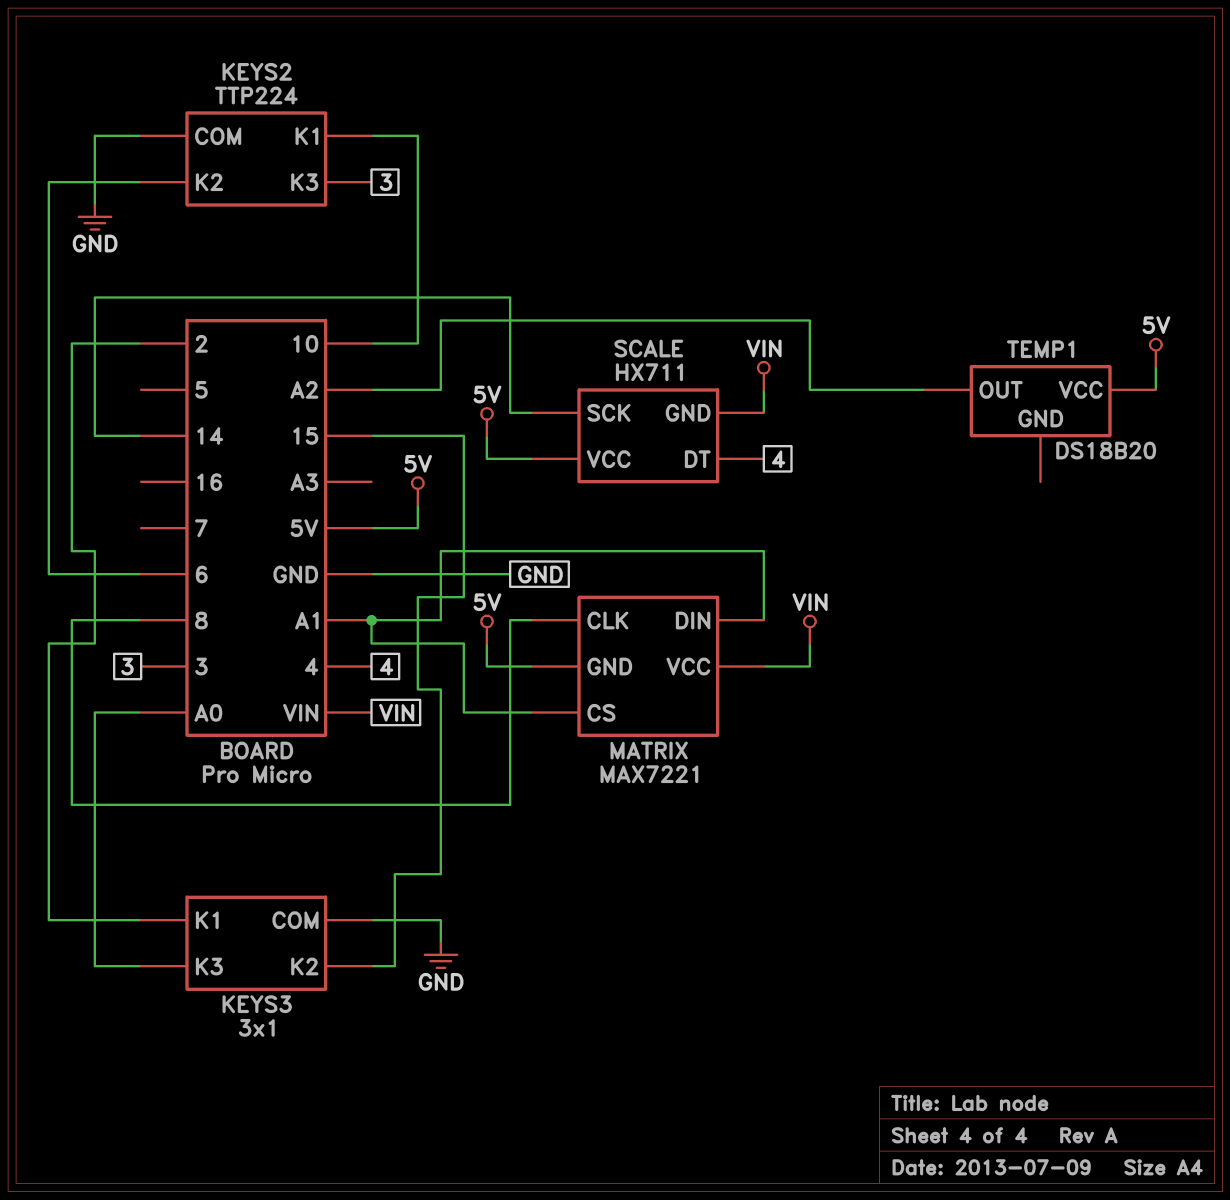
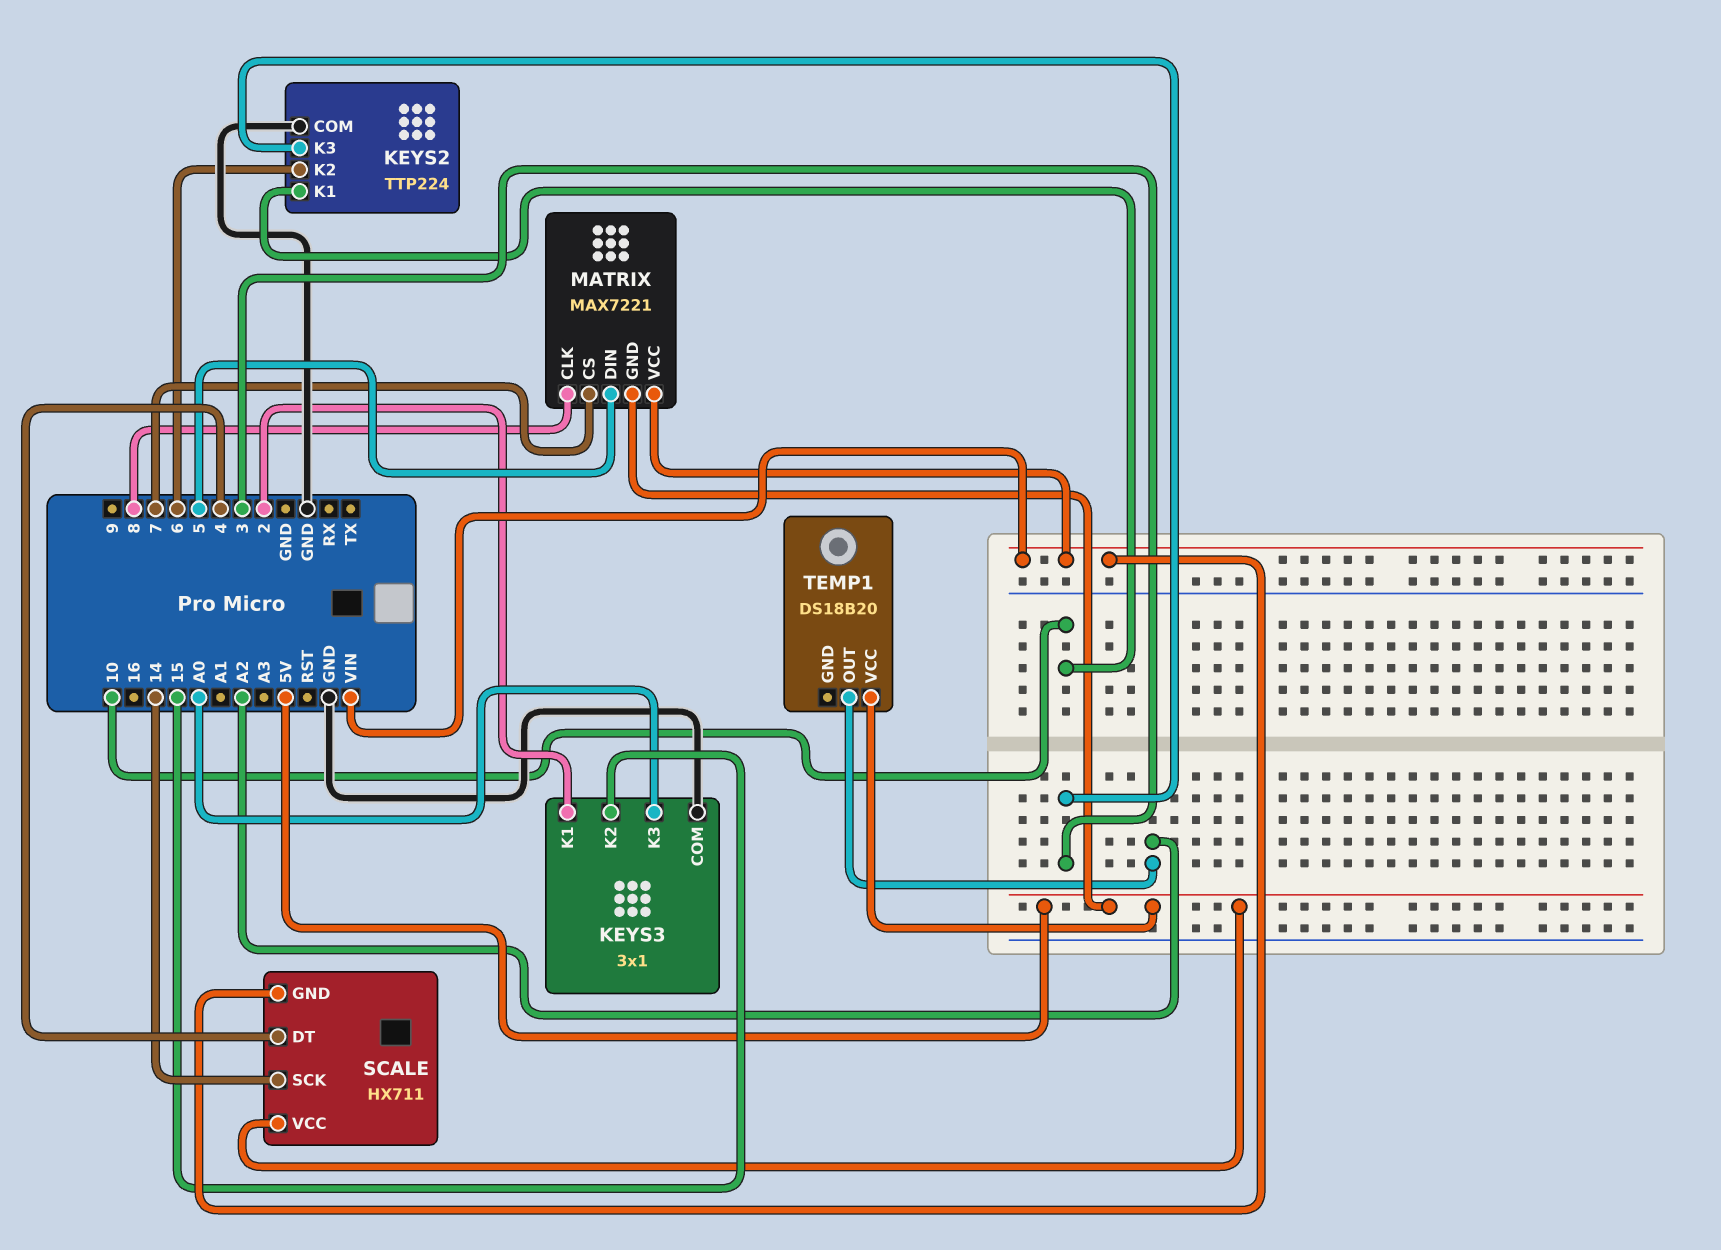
MATRIX pin CS: A1 -> 7
MATRIX pin DIN: A1 -> 5

